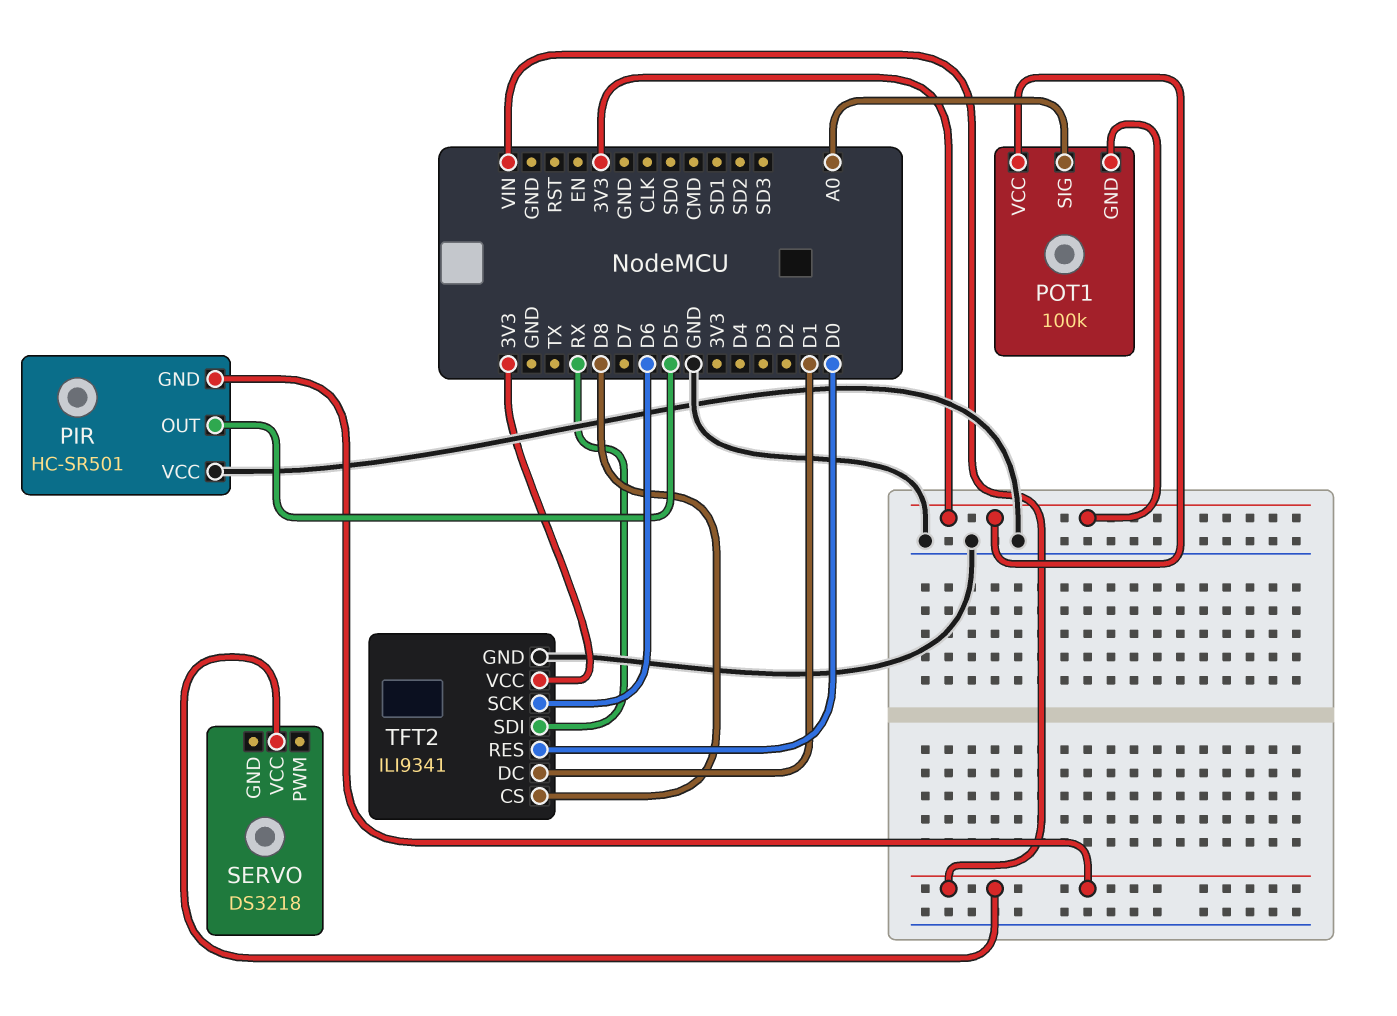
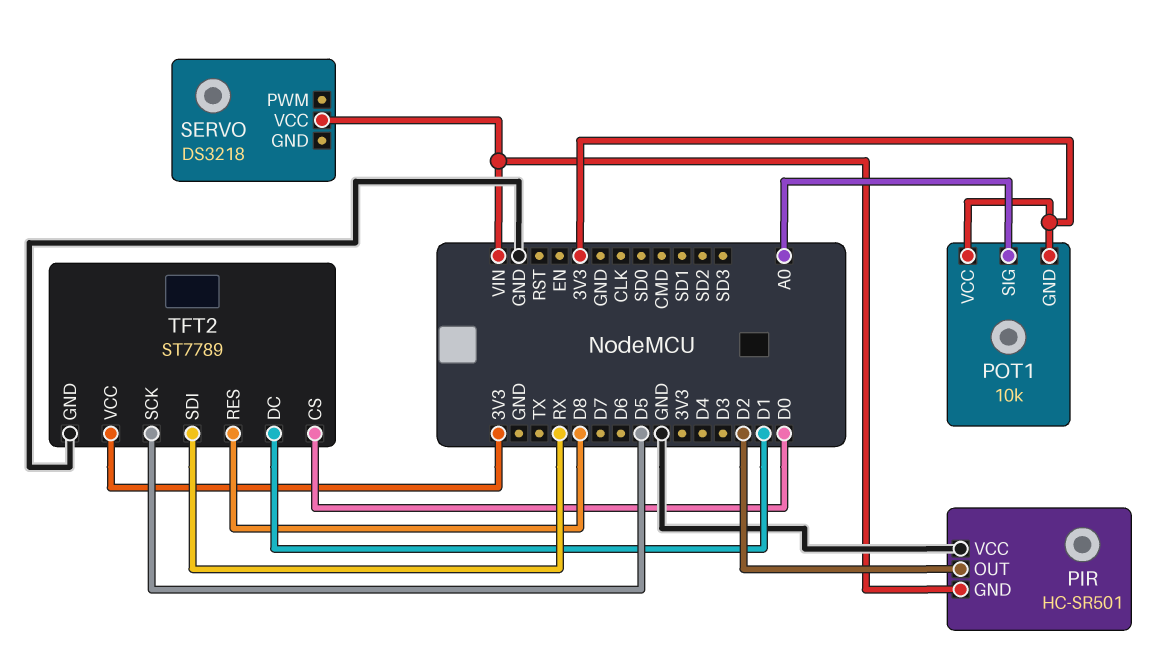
PIR pin OUT: D5 -> D2
POT1: 100k -> 10k
TFT2: ILI9341 -> ST7789
TFT2 pin CS: D8 -> D0
TFT2 pin RES: D0 -> D8
TFT2 pin SCK: D6 -> D5

